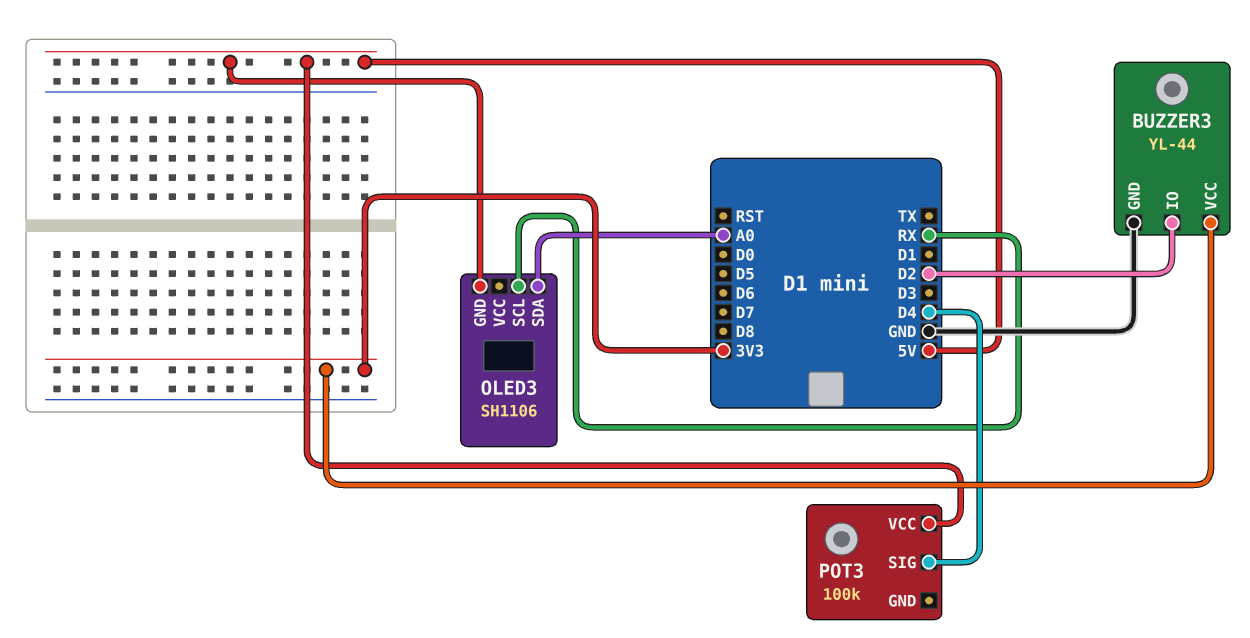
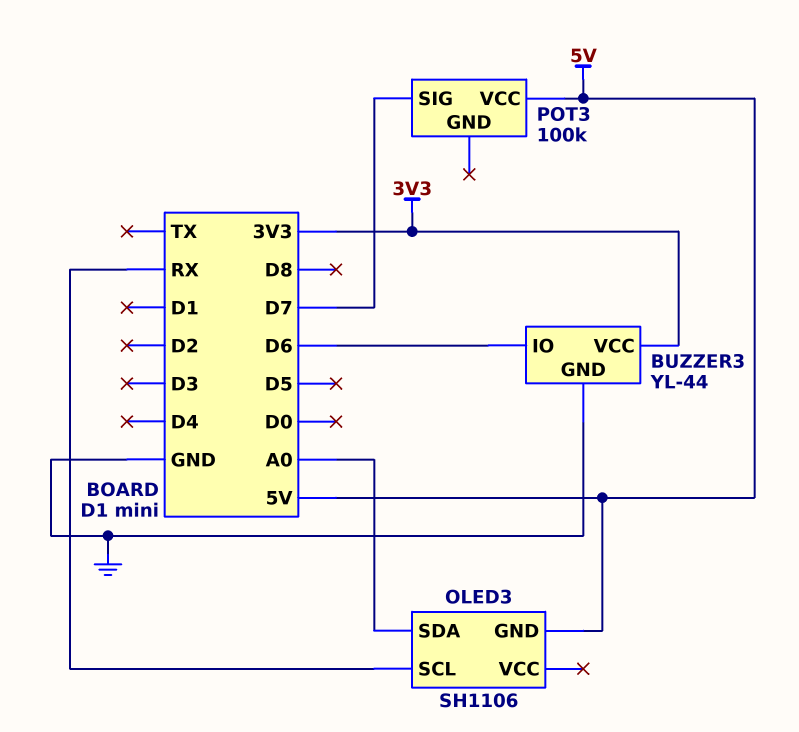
BUZZER3 pin IO: D2 -> D6
POT3 pin SIG: D4 -> D7

